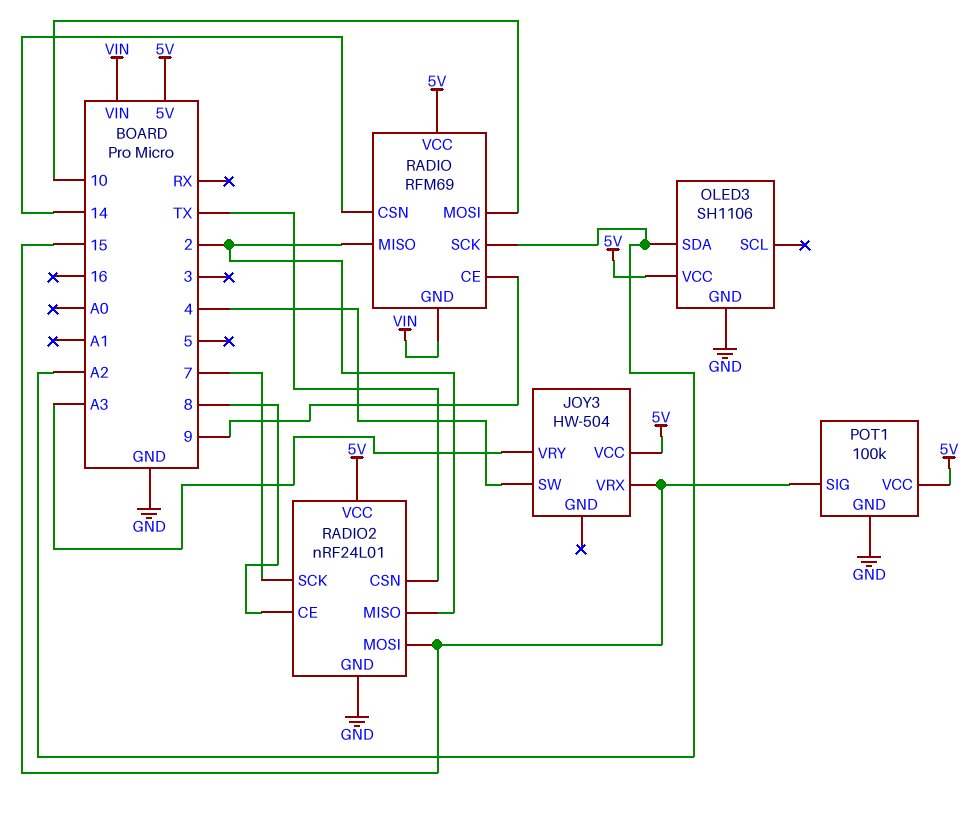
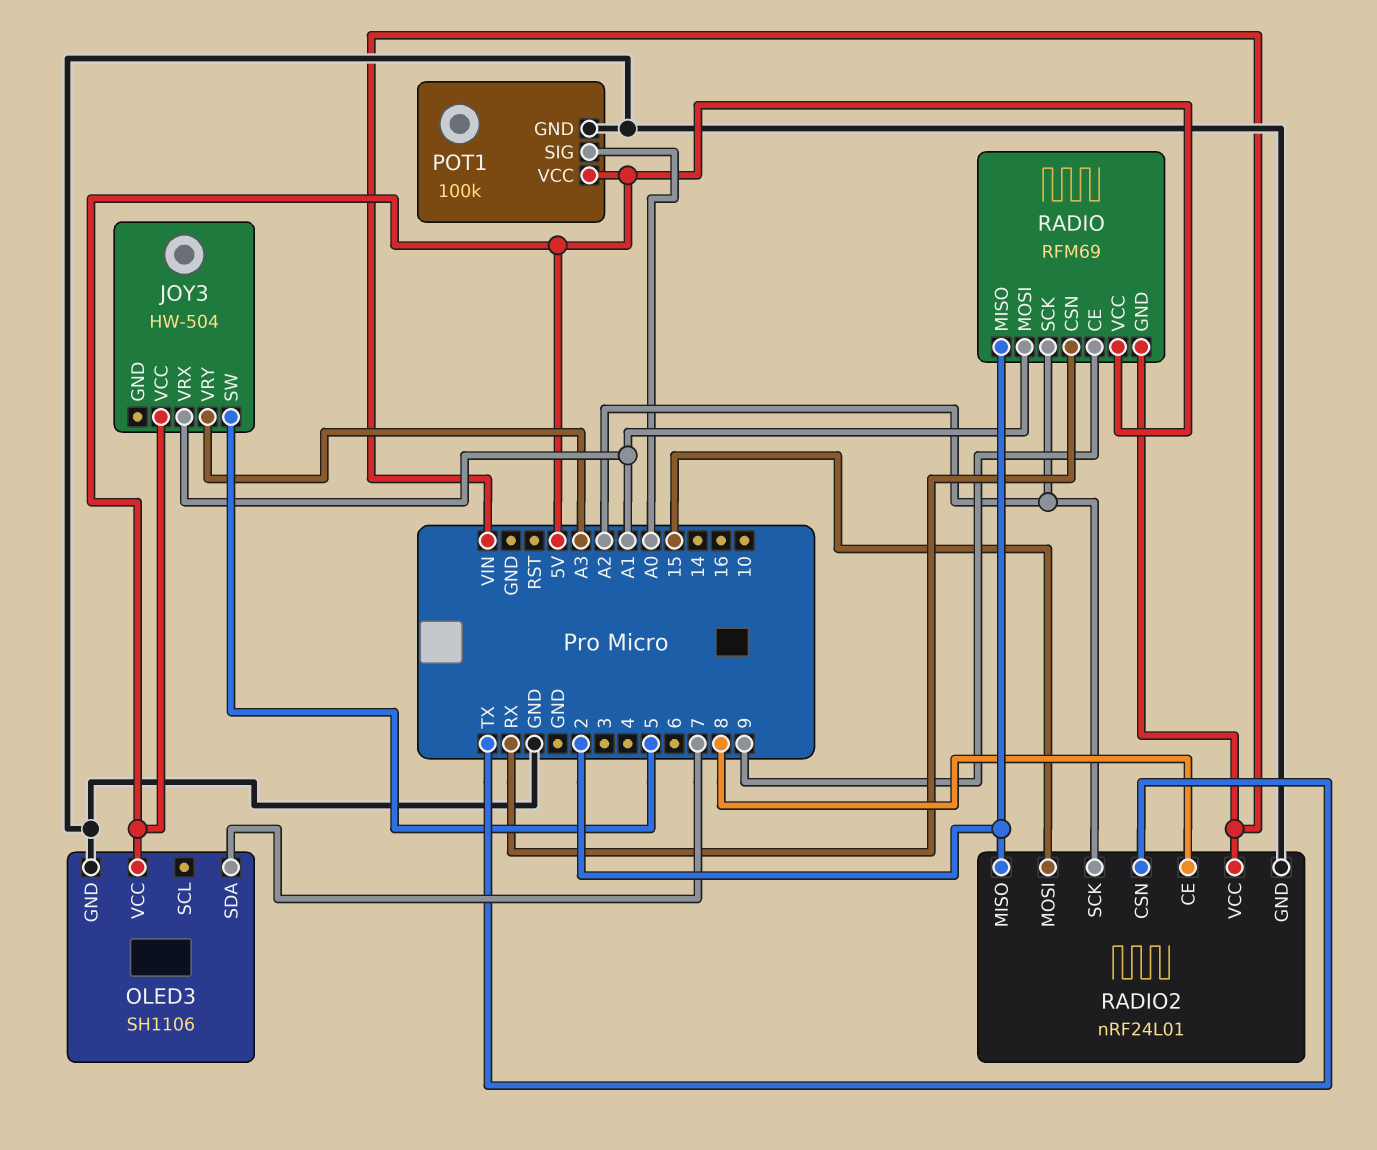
JOY3 pin SW: 4 -> 5
JOY3 pin VRX: 15 -> A1
OLED3 pin SDA: A2 -> 7
POT1 pin SIG: 15 -> A0
RADIO pin CSN: 14 -> RX
RADIO pin MOSI: 10 -> A1
RADIO2 pin SCK: 7 -> A2
RADIO2 pin VCC: 5V -> VIN

